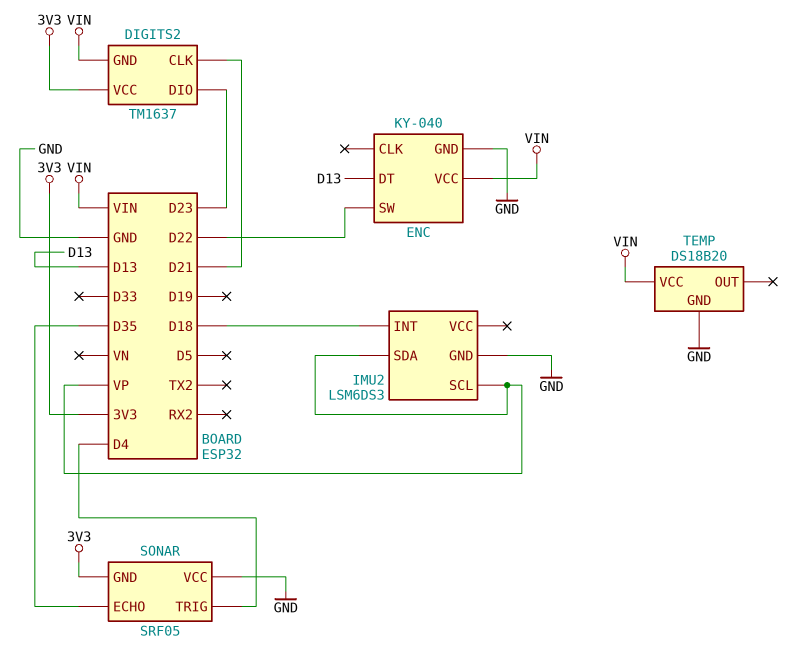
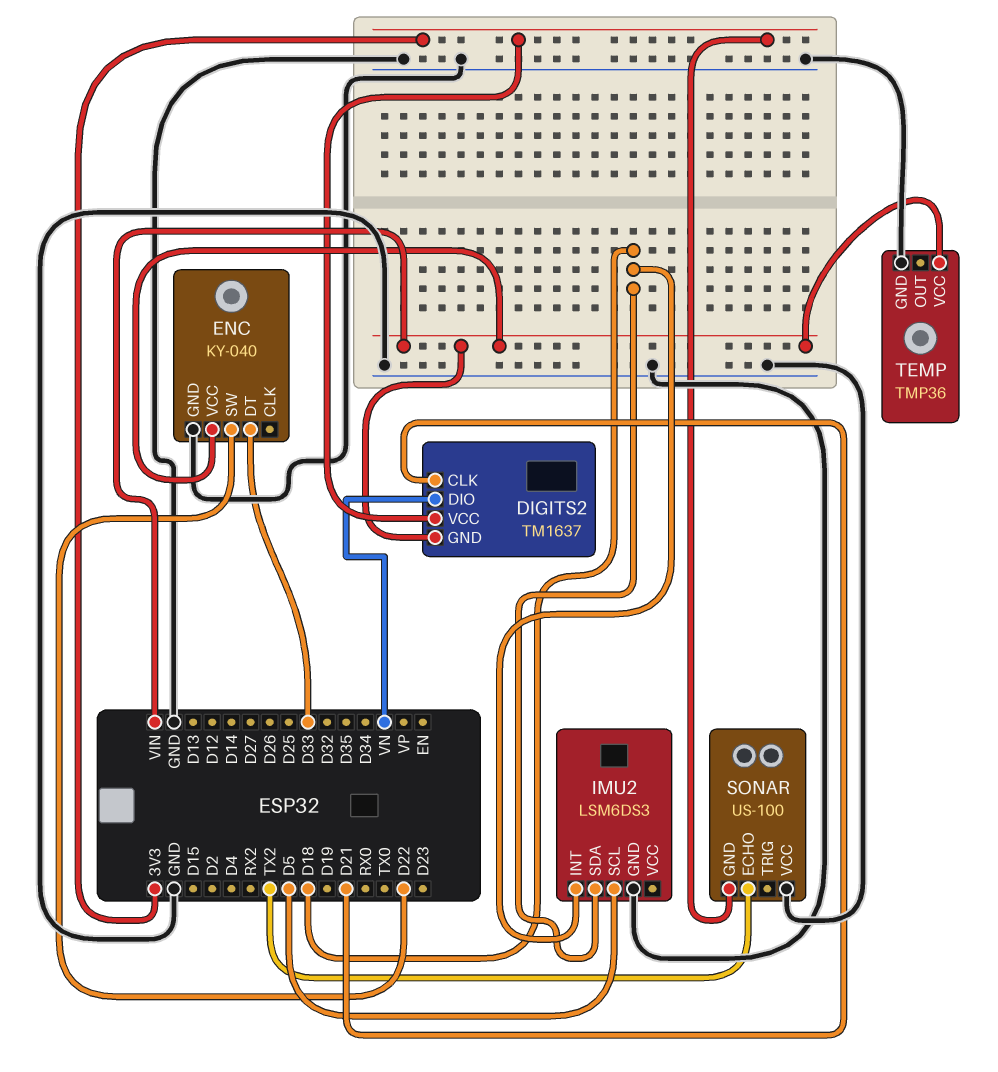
DIGITS2 pin DIO: D23 -> VN
ENC pin DT: D13 -> D33
IMU2 pin SCL: VP -> D5
IMU2 pin SDA: VP -> D18
SONAR: SRF05 -> US-100
SONAR pin ECHO: D35 -> TX2
SONAR pin TRIG: D4 -> none
TEMP: DS18B20 -> TMP36

